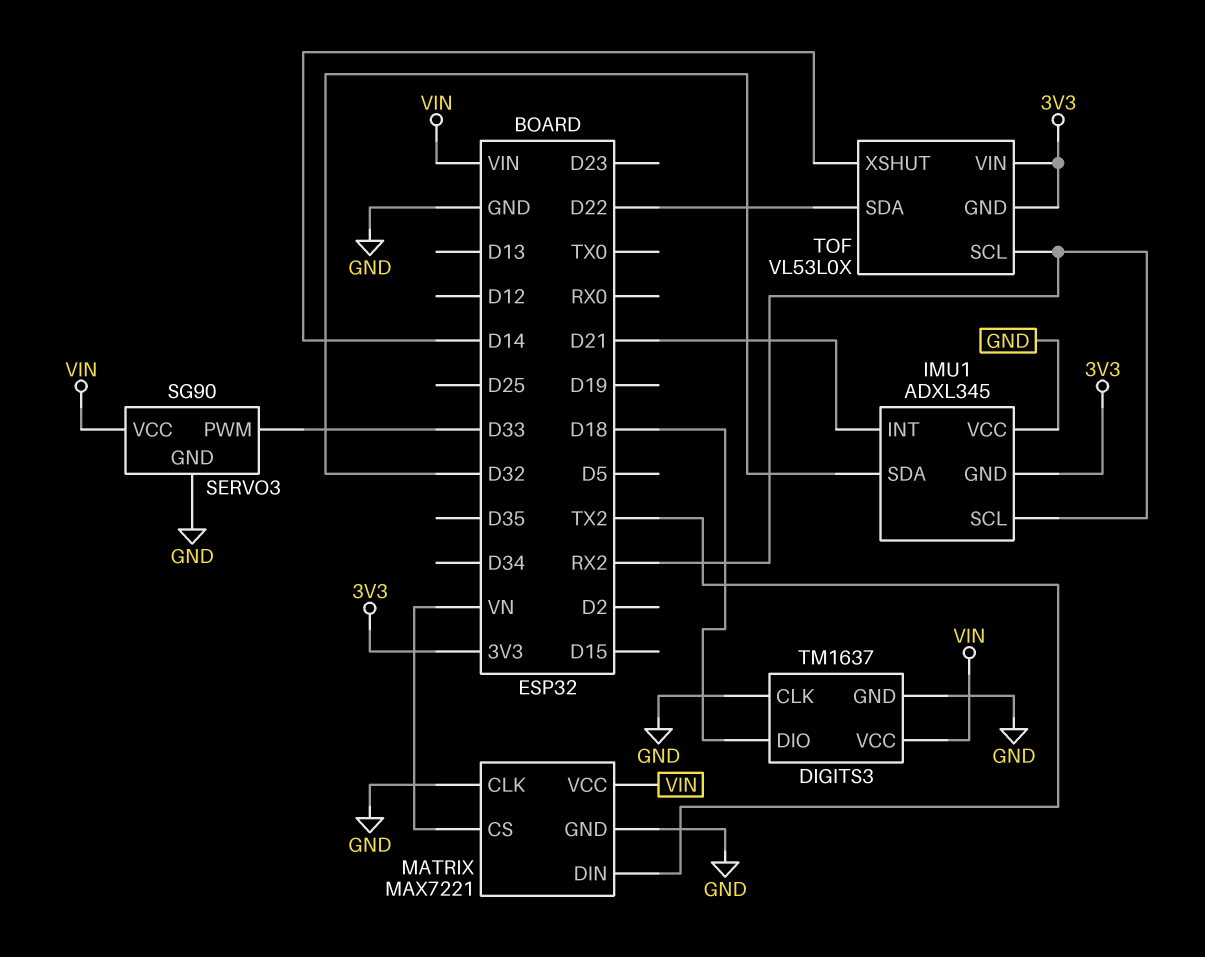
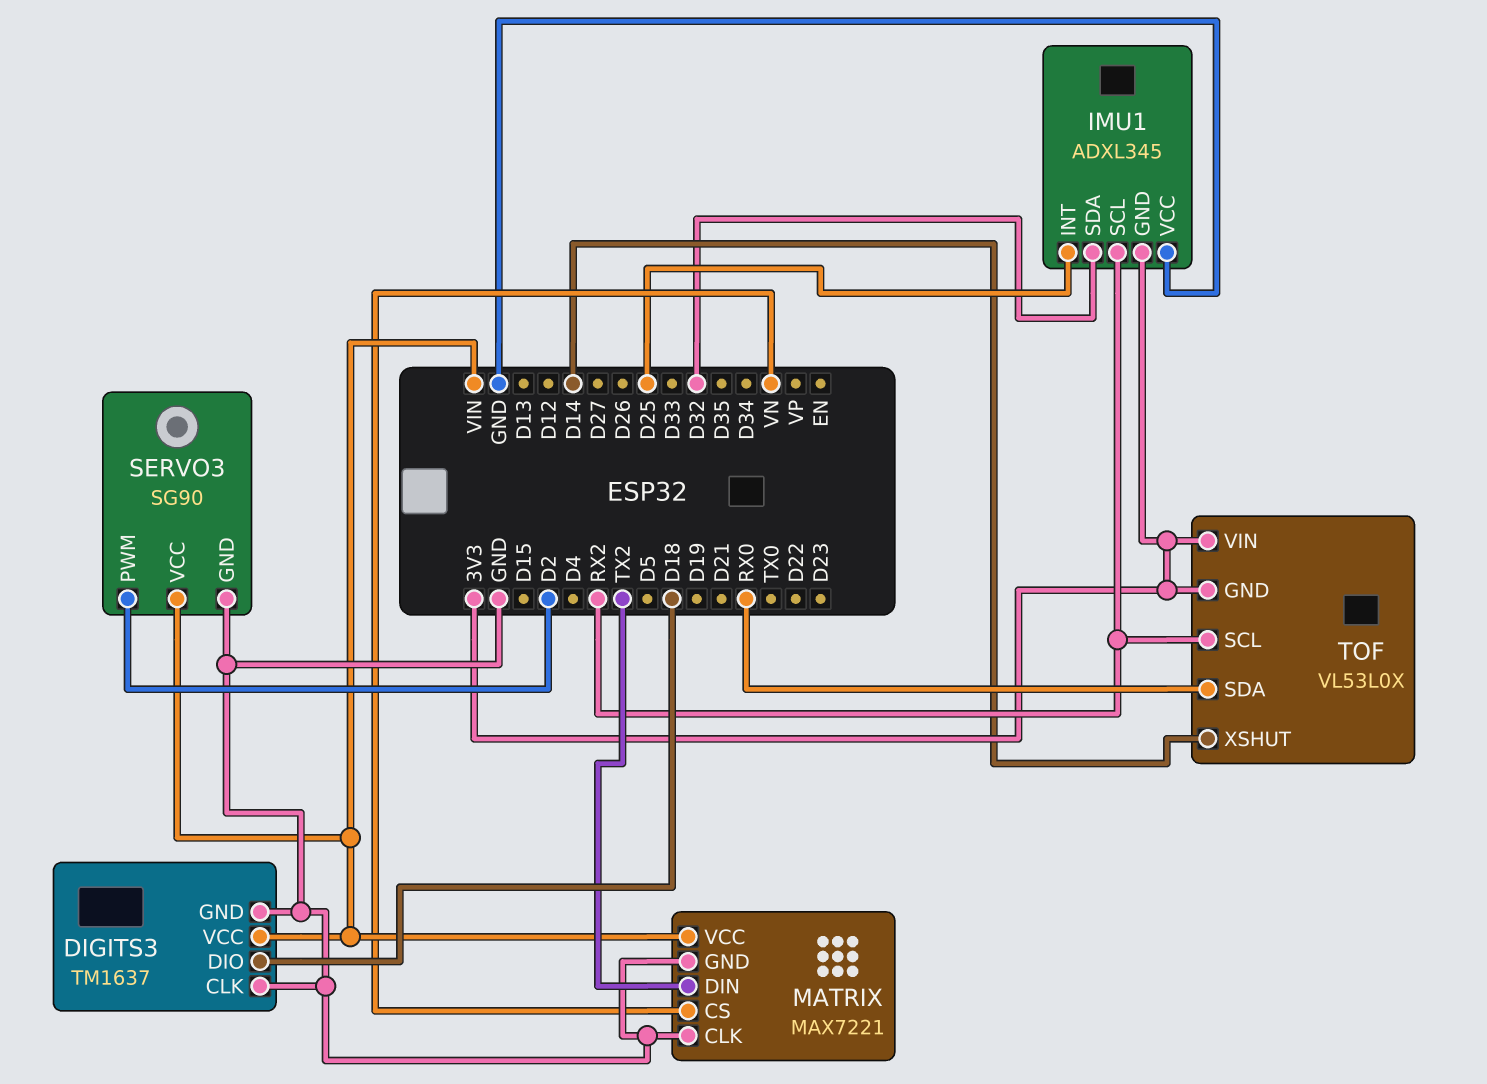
IMU1 pin INT: D21 -> D25
SERVO3 pin PWM: D33 -> D2
TOF pin SDA: D22 -> RX0

